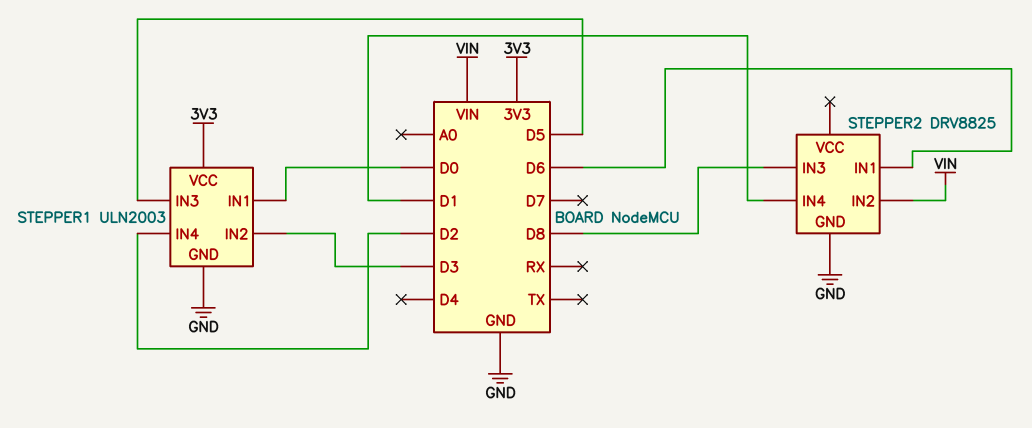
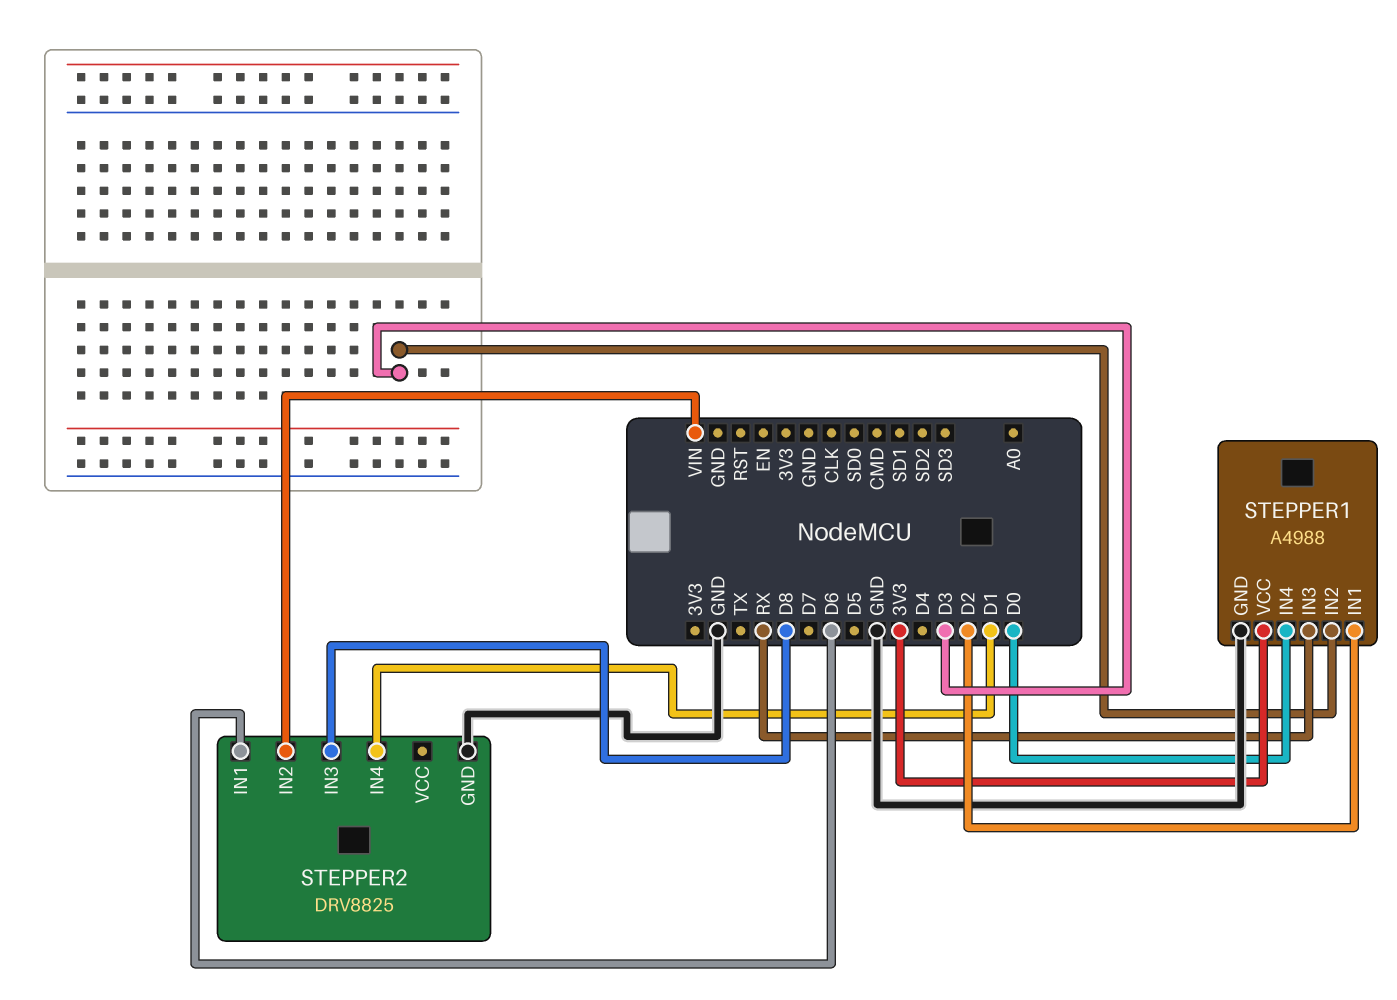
STEPPER1: ULN2003 -> A4988
STEPPER1 pin IN1: D0 -> D2
STEPPER1 pin IN3: D5 -> RX
STEPPER1 pin IN4: D2 -> D0

